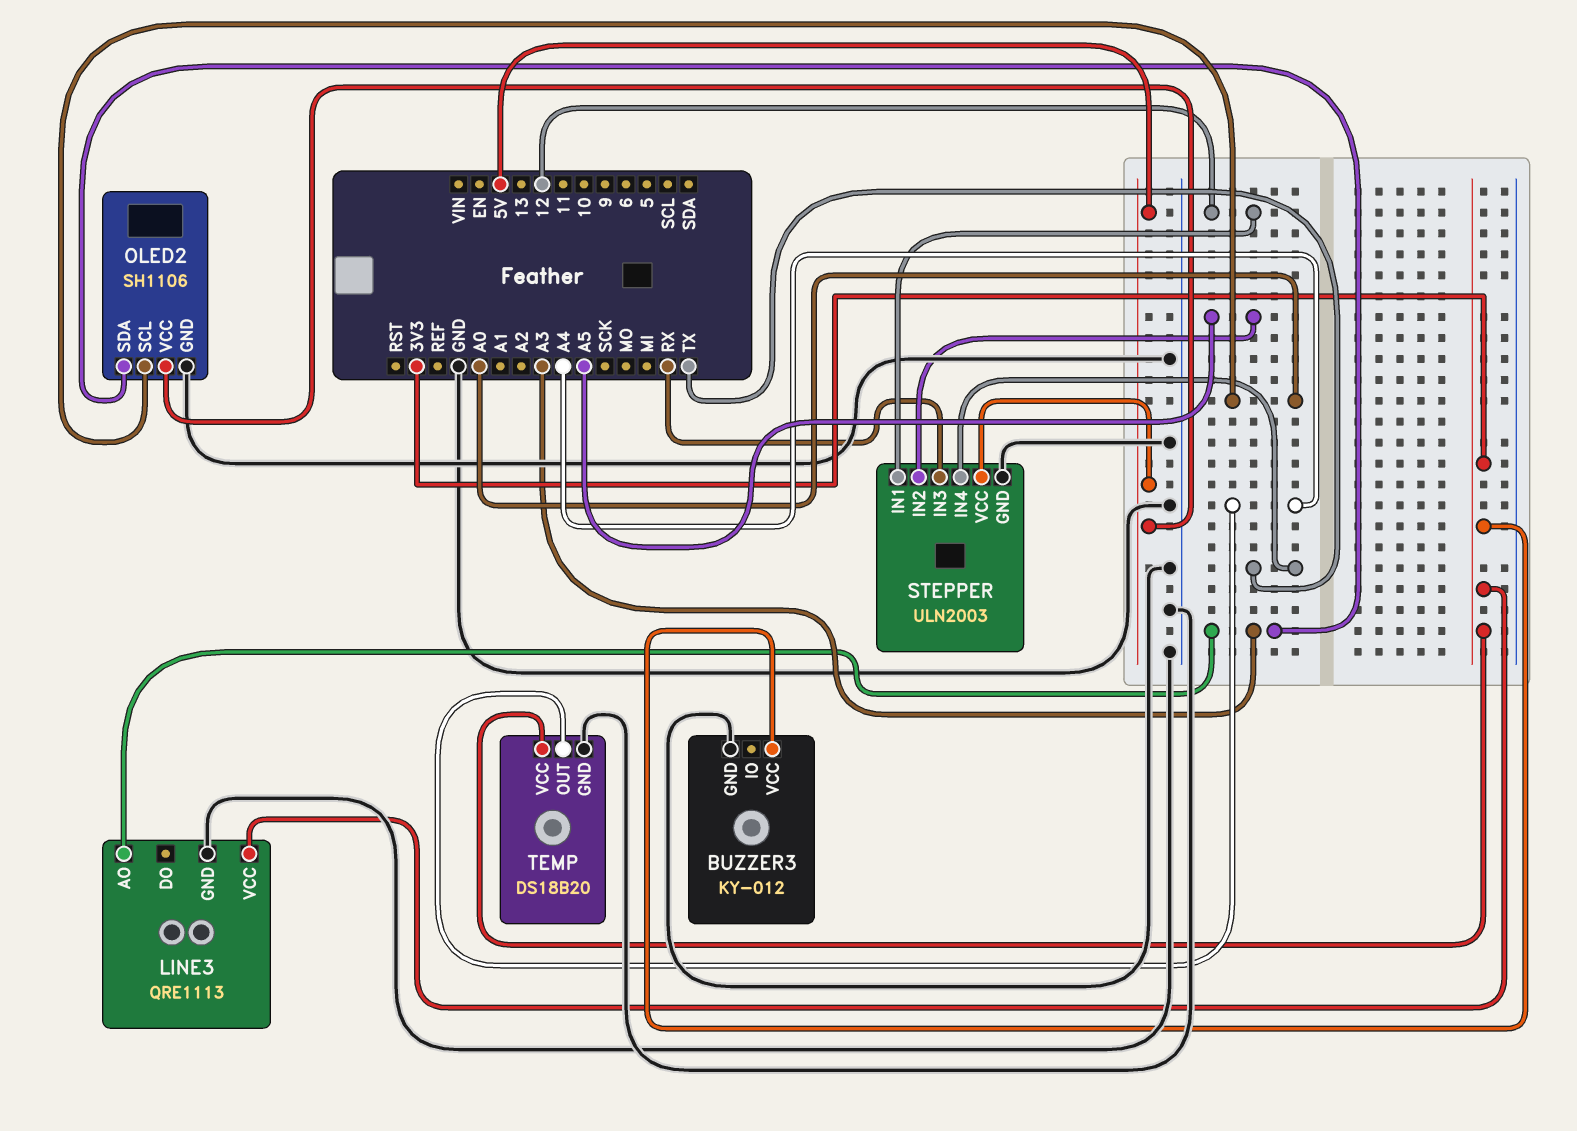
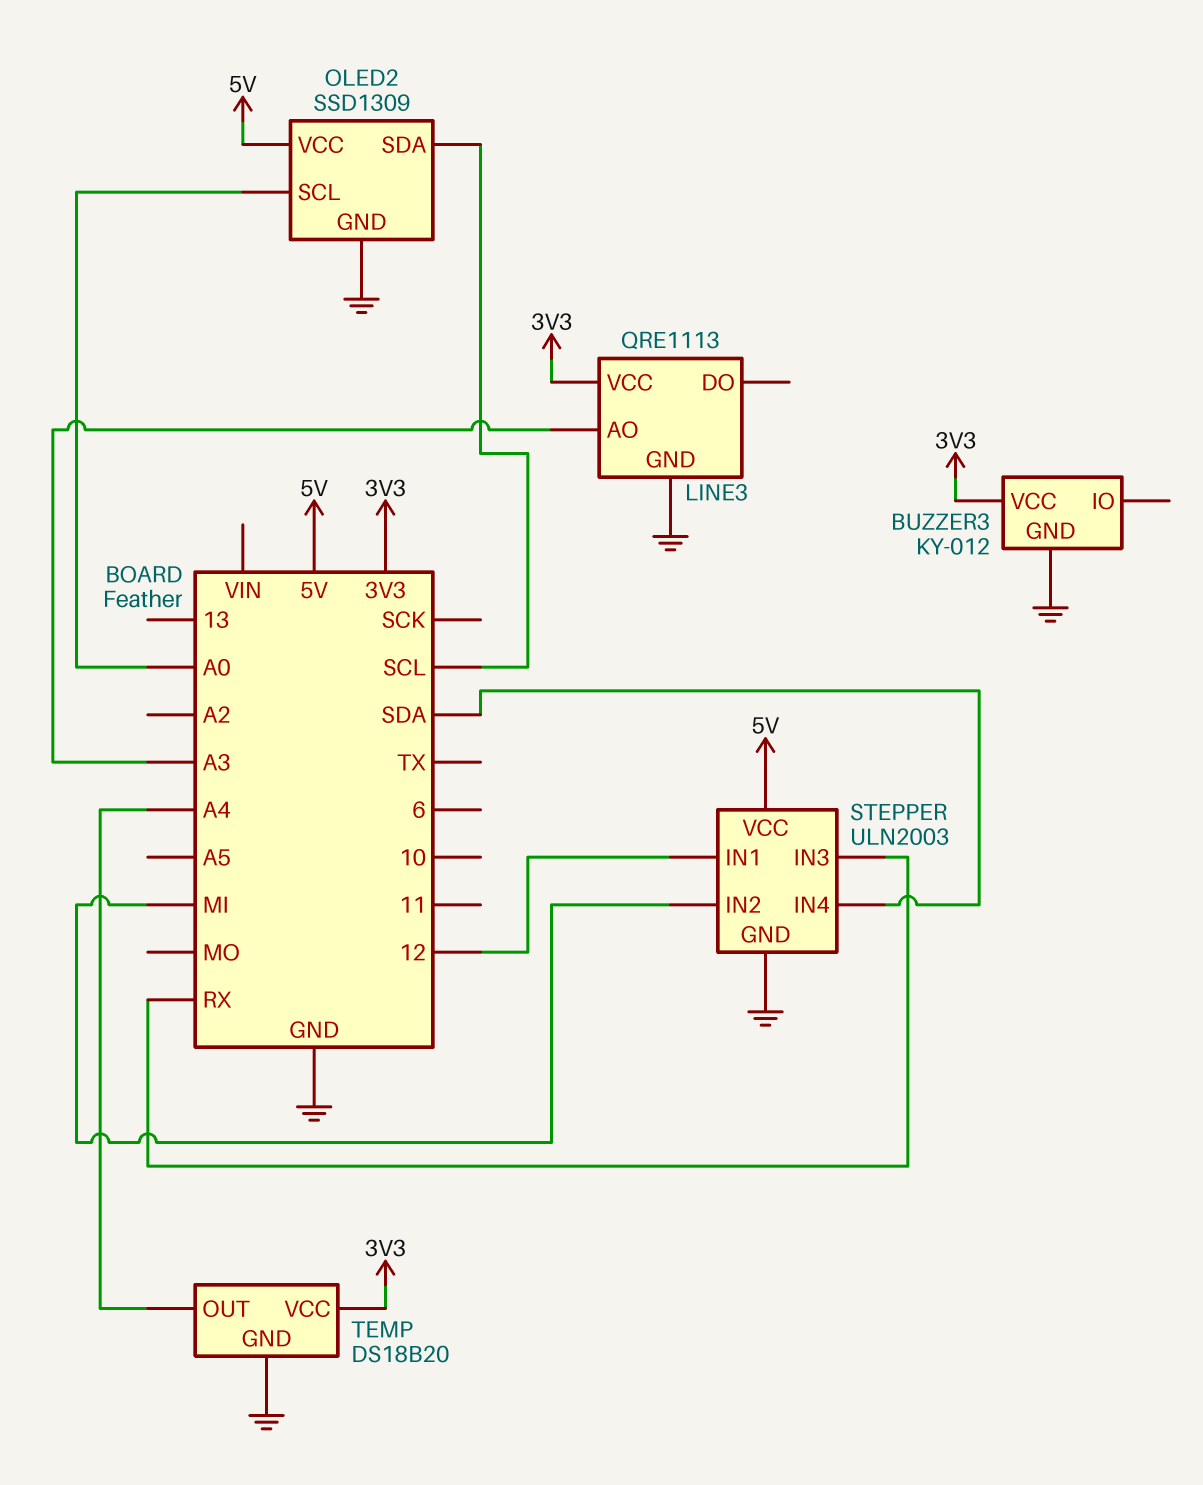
OLED2: SH1106 -> SSD1309
OLED2 pin SDA: A3 -> SCL
STEPPER pin IN2: A5 -> MI
STEPPER pin IN4: TX -> SDA

